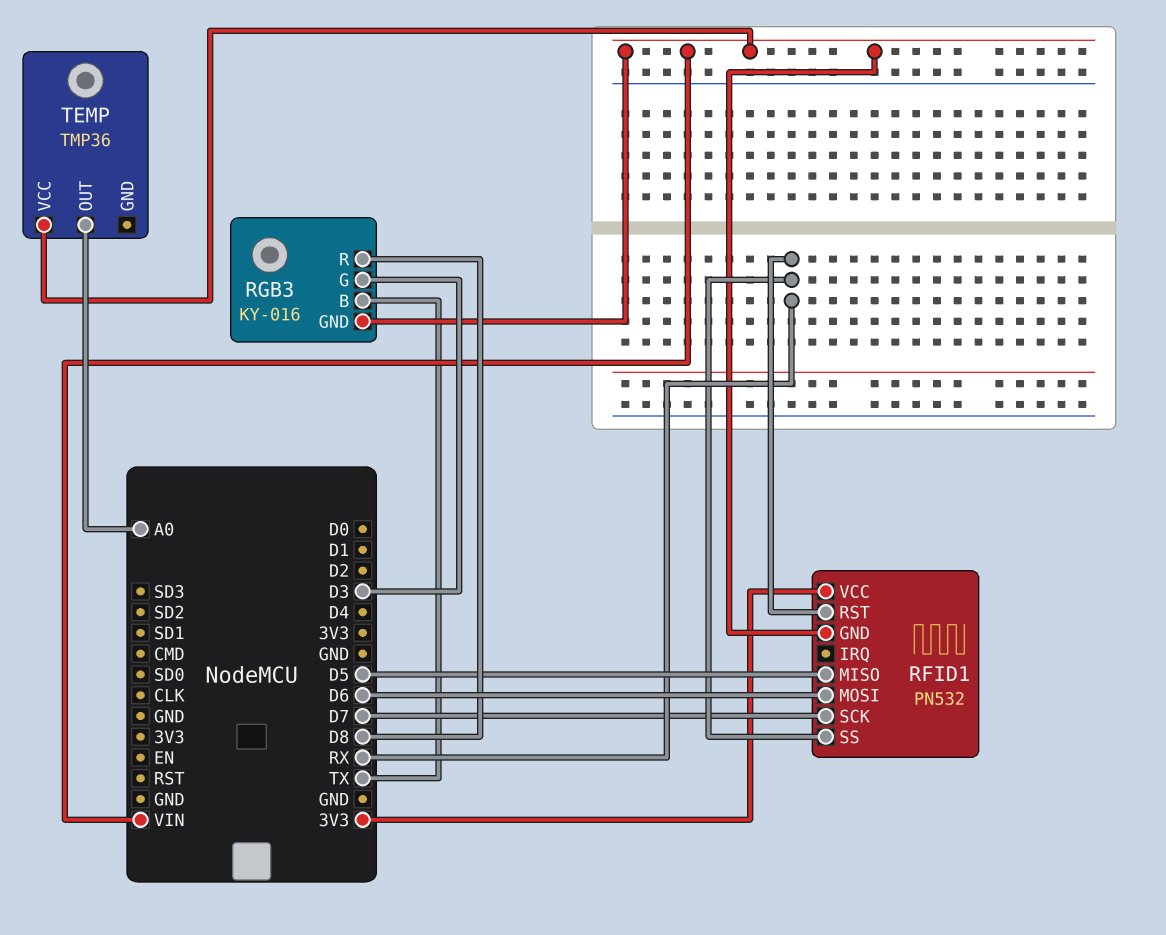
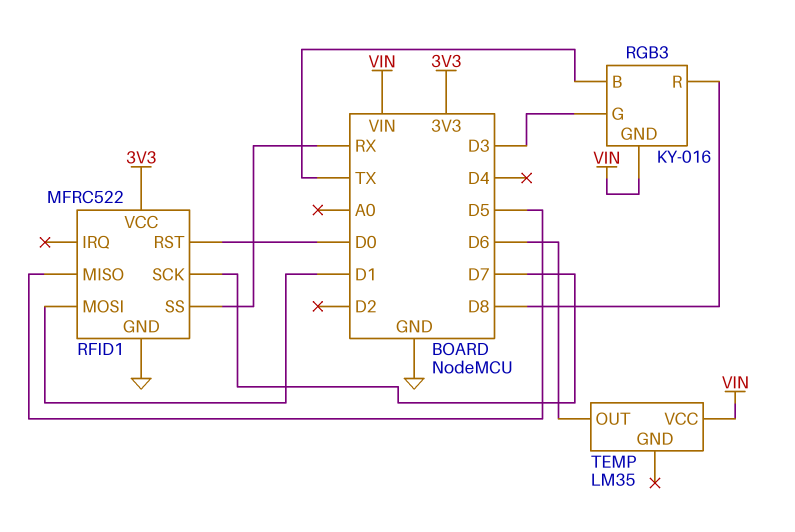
RFID1: PN532 -> MFRC522
RFID1 pin GND: VIN -> GND
RFID1 pin MOSI: D6 -> D1
RFID1 pin RST: RX -> D0
TEMP: TMP36 -> LM35
TEMP pin OUT: A0 -> D6

